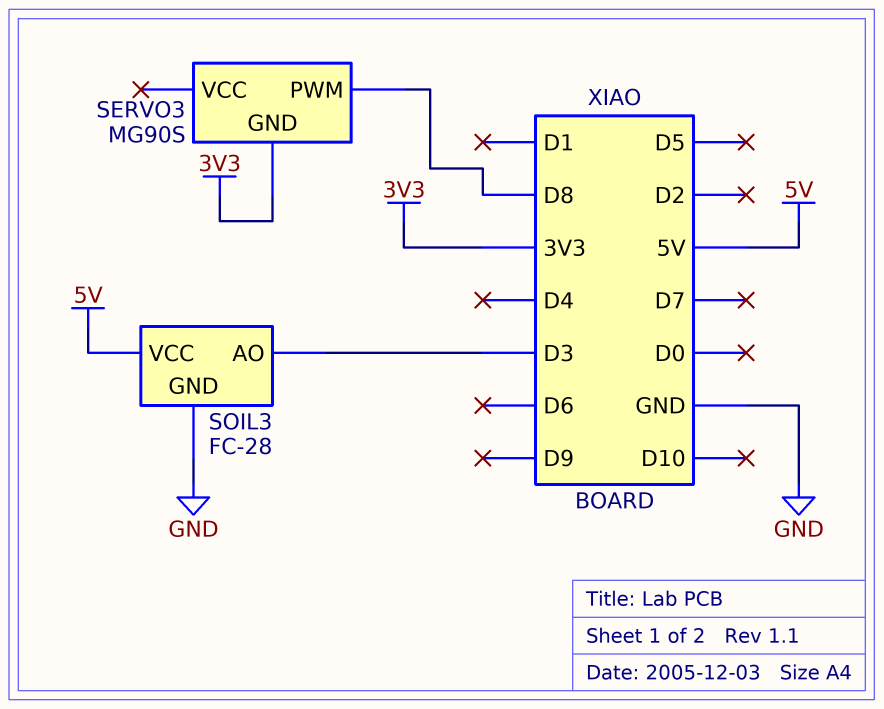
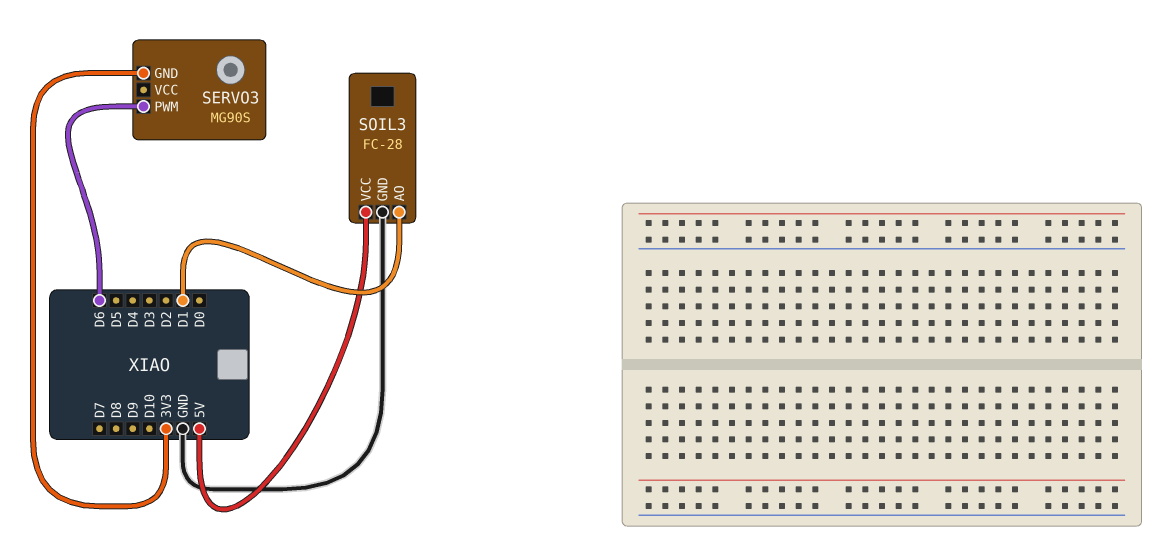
SERVO3 pin PWM: D8 -> D6
SOIL3 pin AO: D3 -> D1

